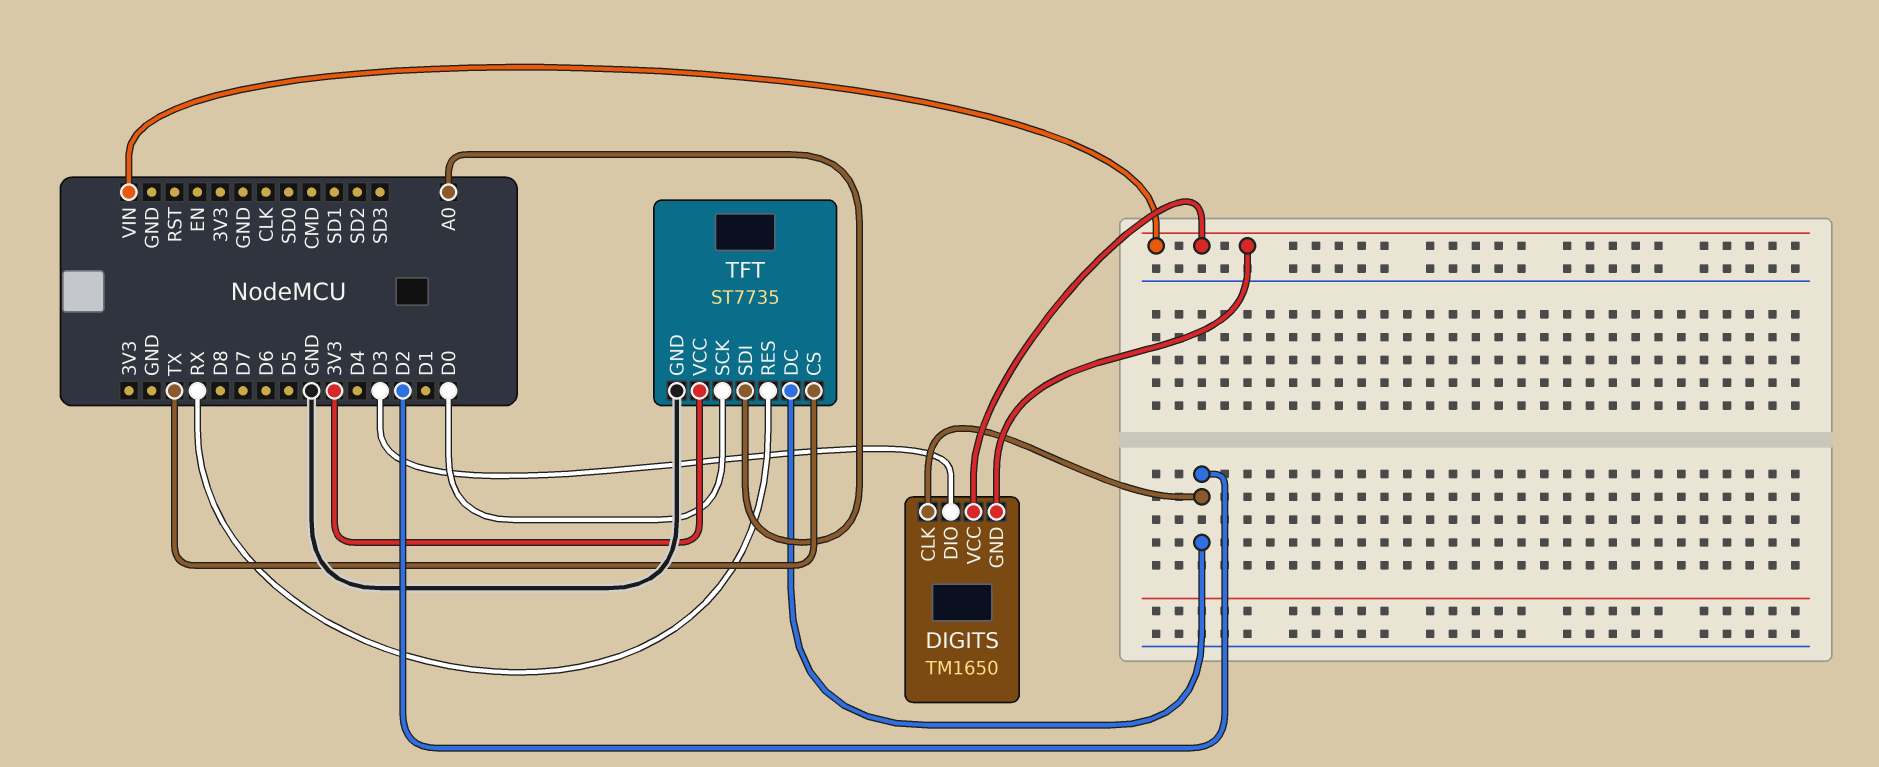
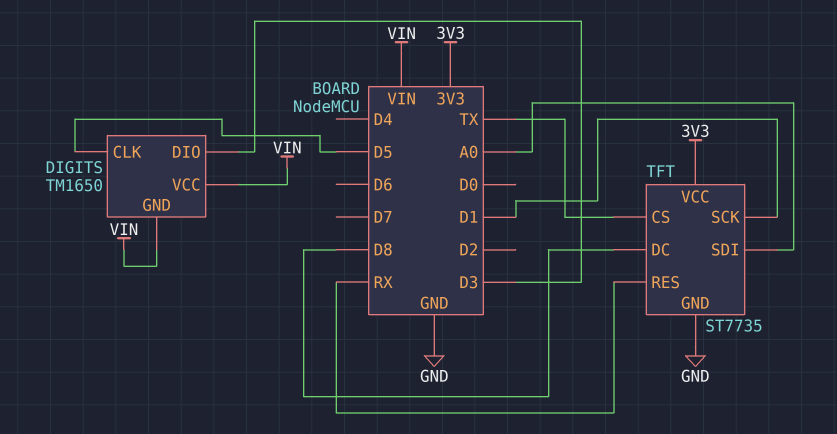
DIGITS pin CLK: D2 -> D5
TFT pin DC: D2 -> D8
TFT pin SCK: D0 -> D1

